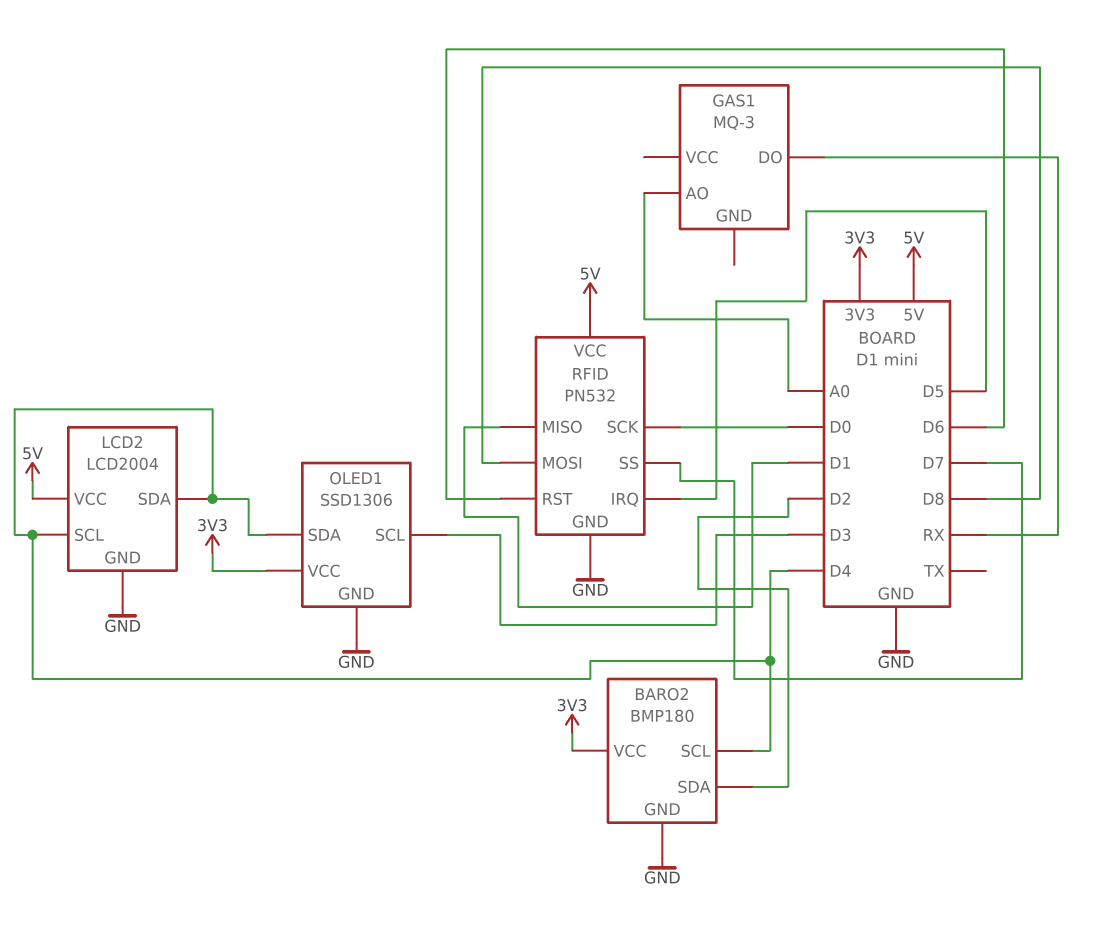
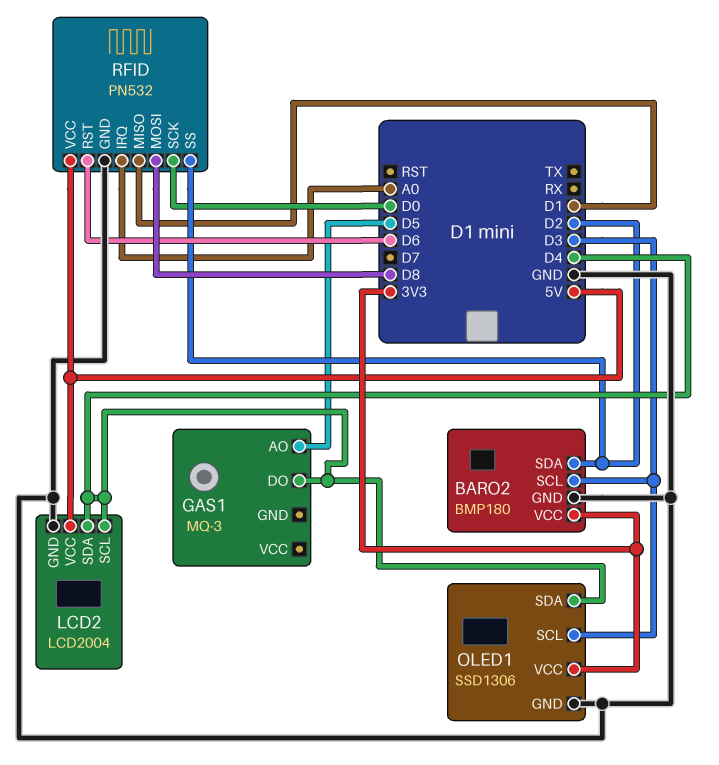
BARO2 pin SCL: D4 -> D3
GAS1 pin AO: A0 -> D5
GAS1 pin DO: RX -> D4
RFID pin IRQ: D5 -> A0
RFID pin SS: D7 -> D2

